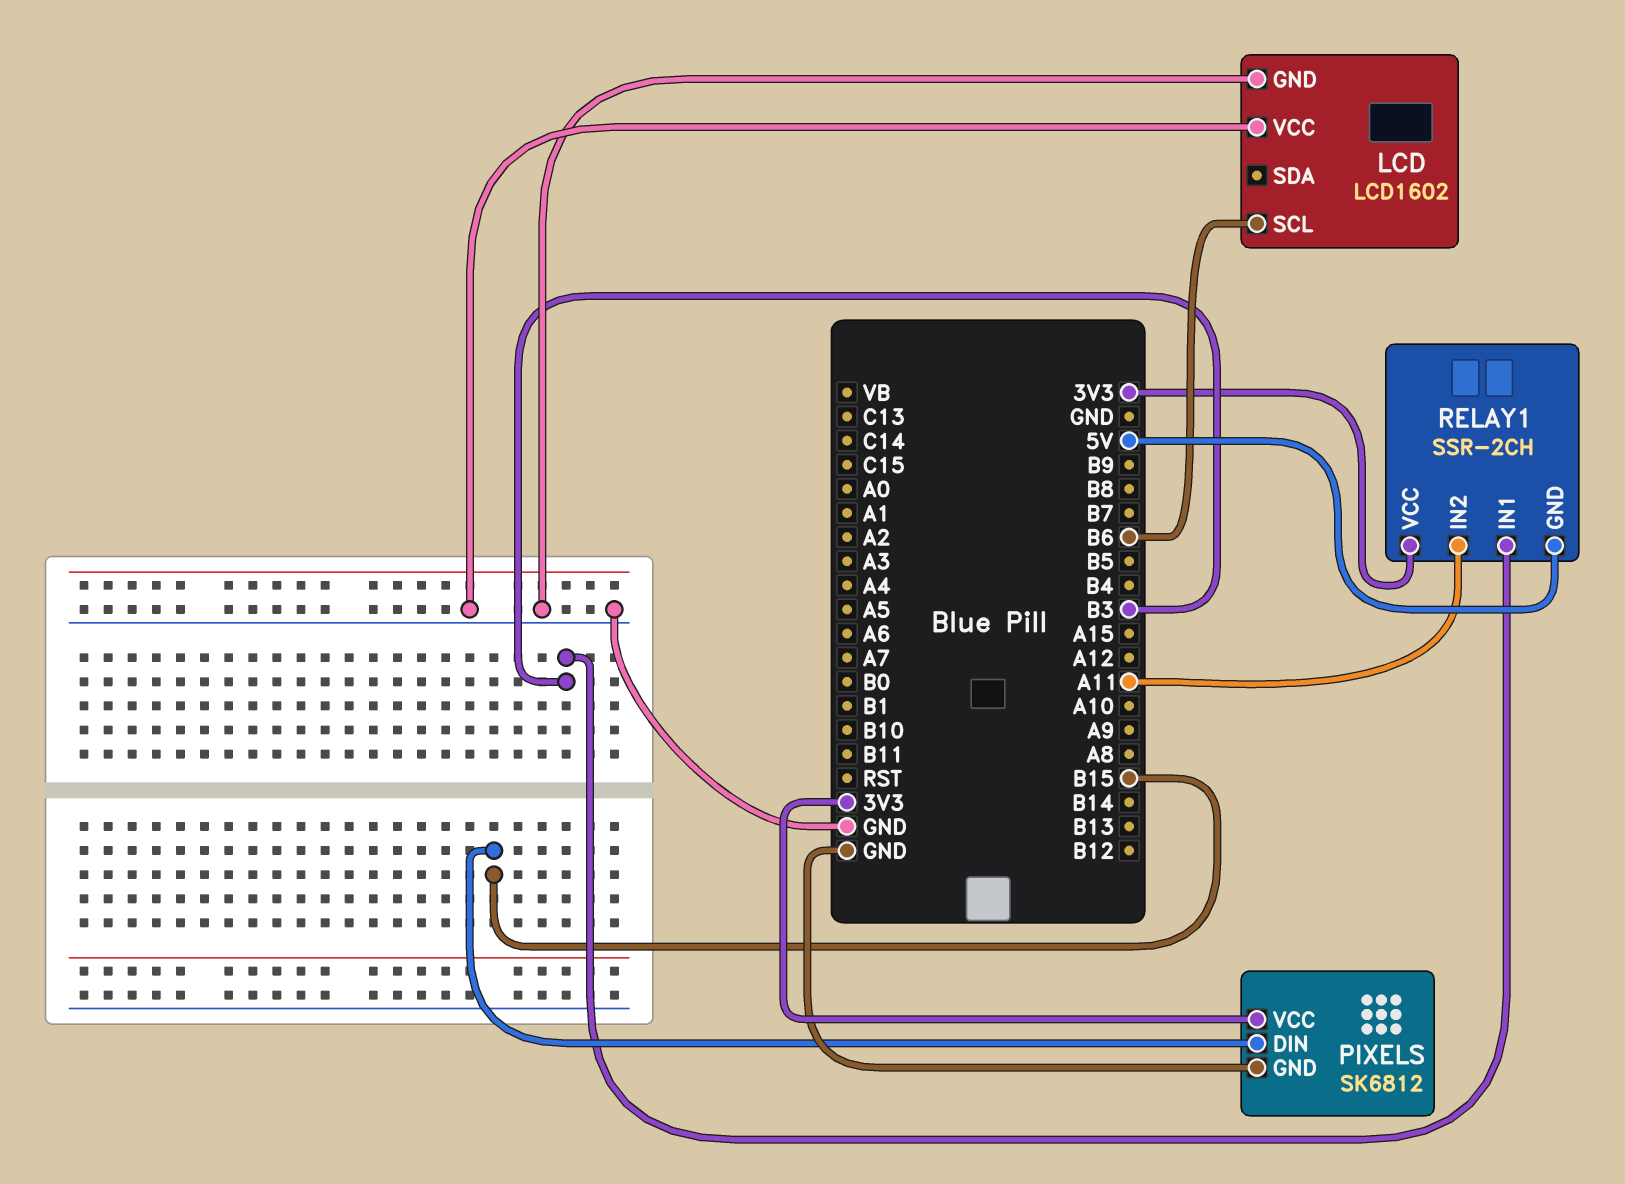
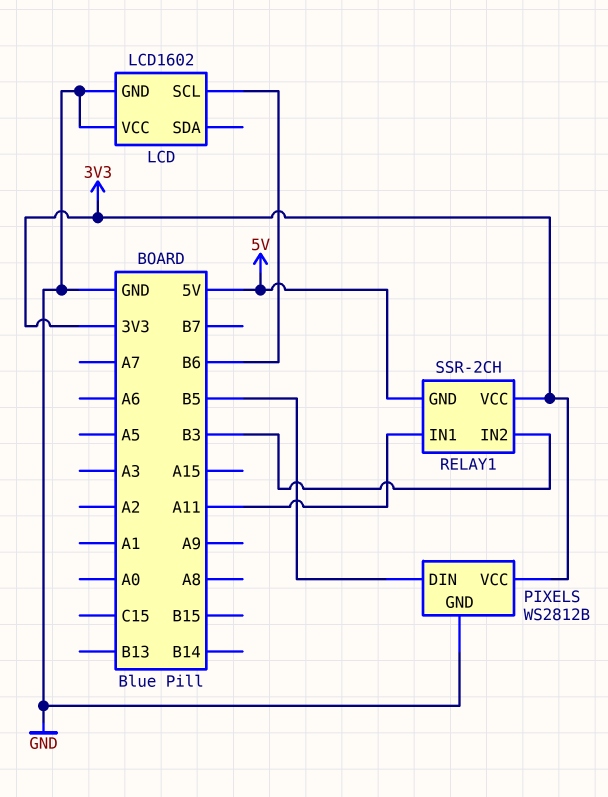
PIXELS: SK6812 -> WS2812B
PIXELS pin DIN: B15 -> B5
RELAY1 pin IN1: B3 -> A11
RELAY1 pin IN2: A11 -> B3

